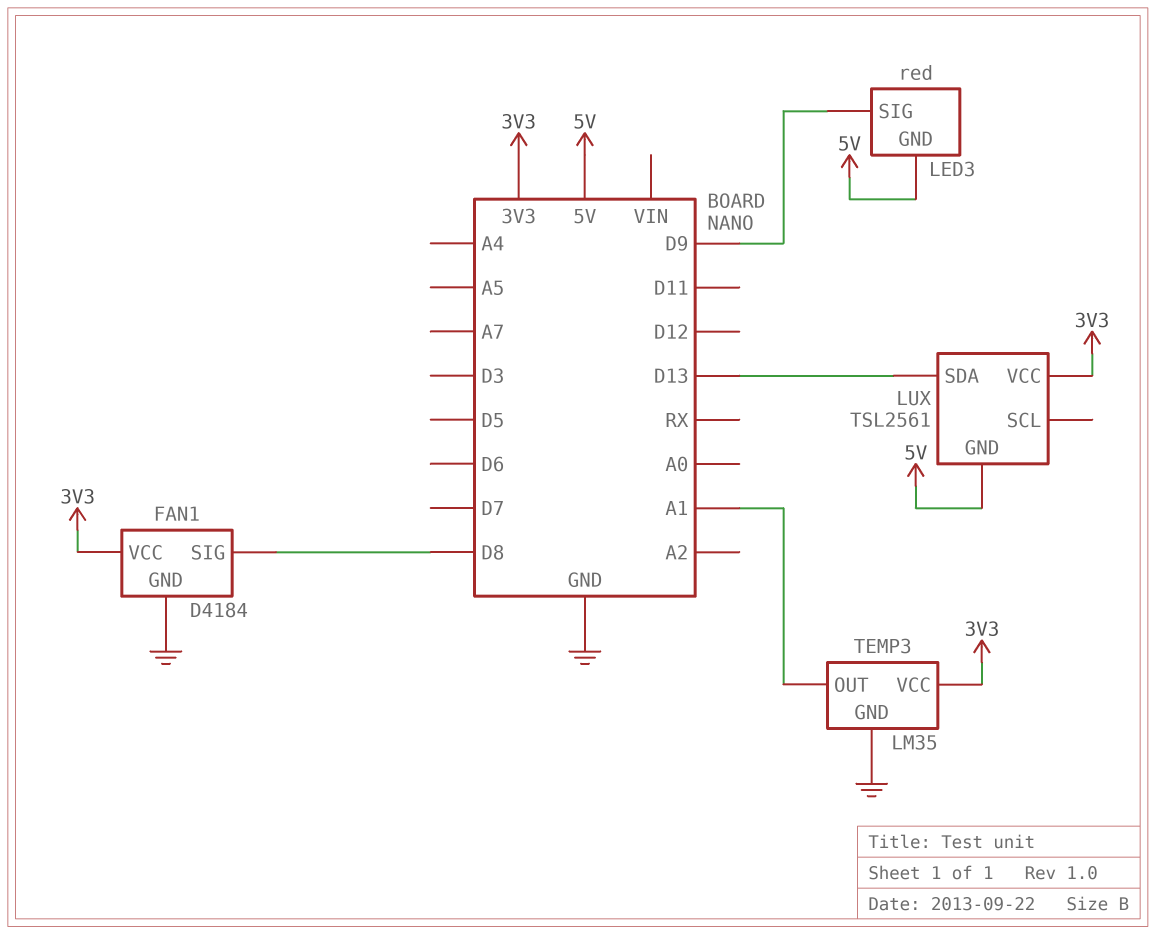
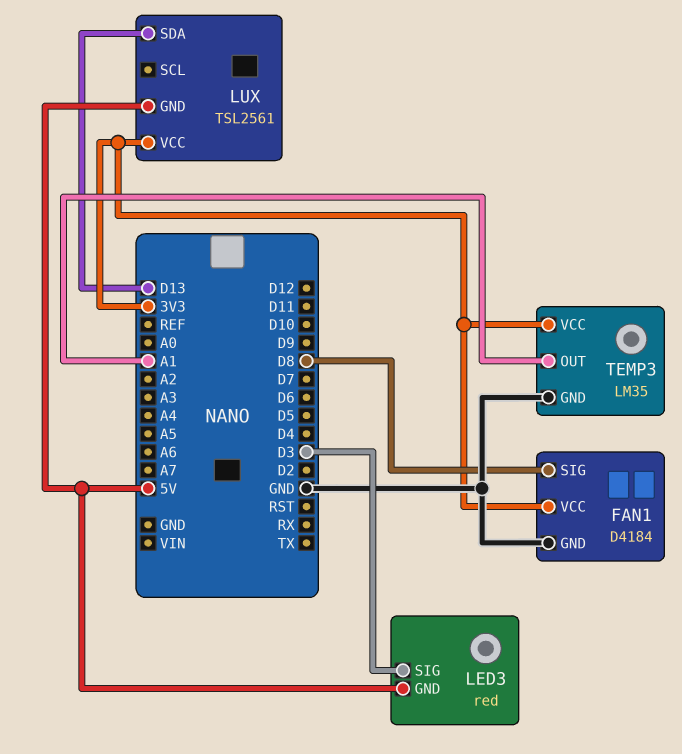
LED3 pin SIG: D9 -> D3

